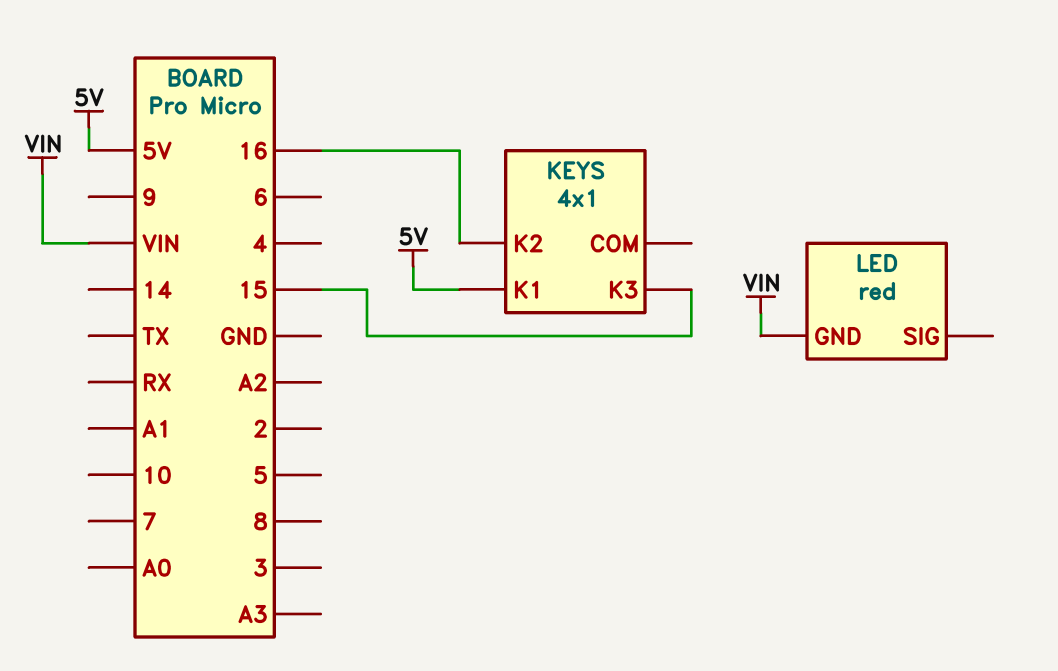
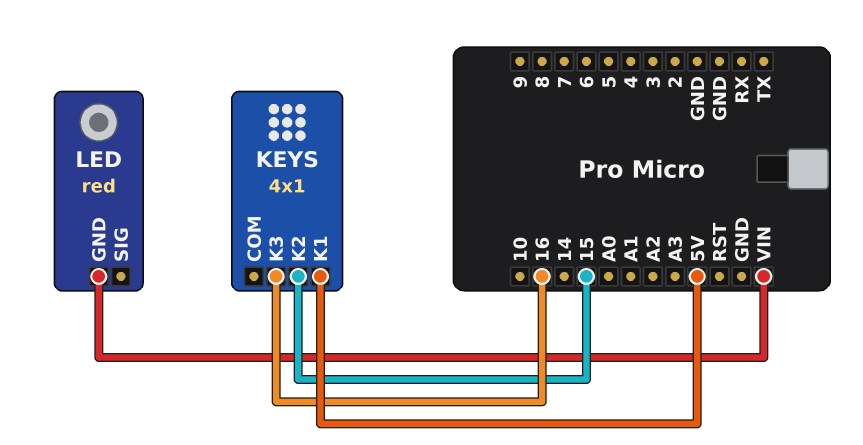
KEYS pin K2: 16 -> 15
KEYS pin K3: 15 -> 16

